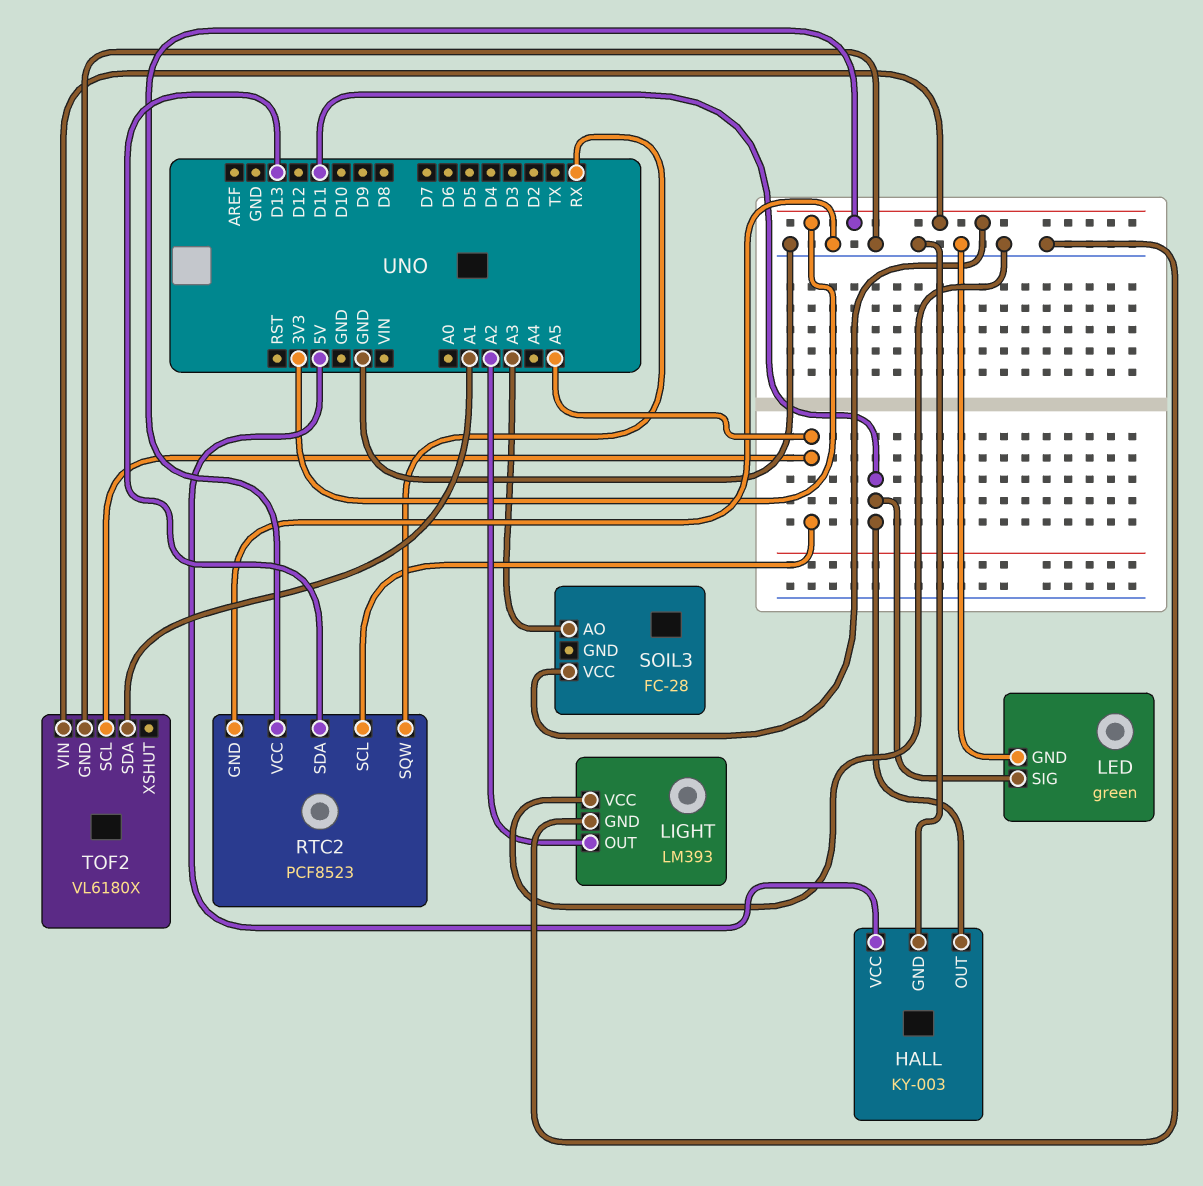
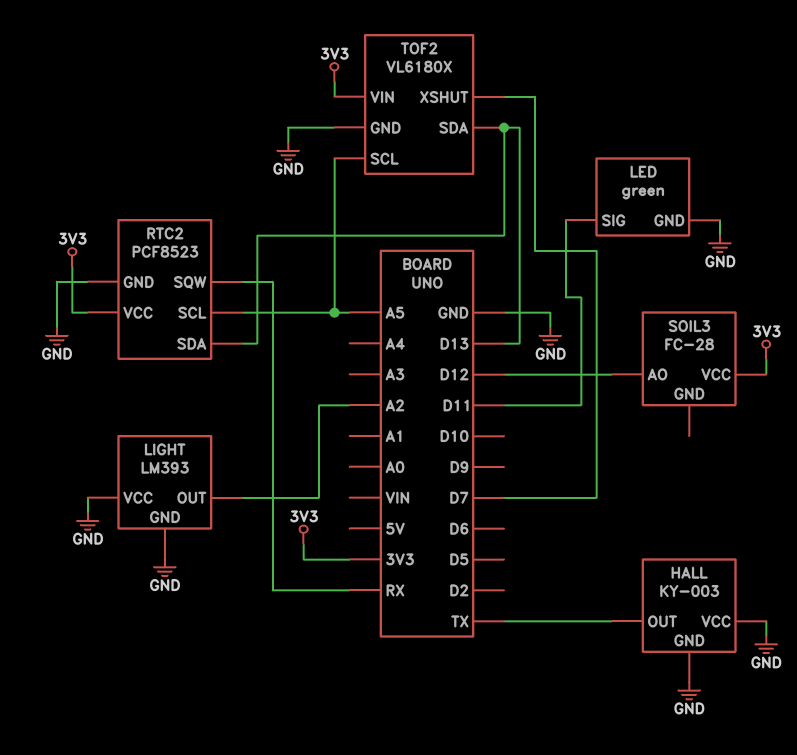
HALL pin OUT: D11 -> TX
HALL pin VCC: 5V -> GND
SOIL3 pin AO: A3 -> D12
TOF2 pin SDA: A1 -> D13
TOF2 pin XSHUT: none -> D7

